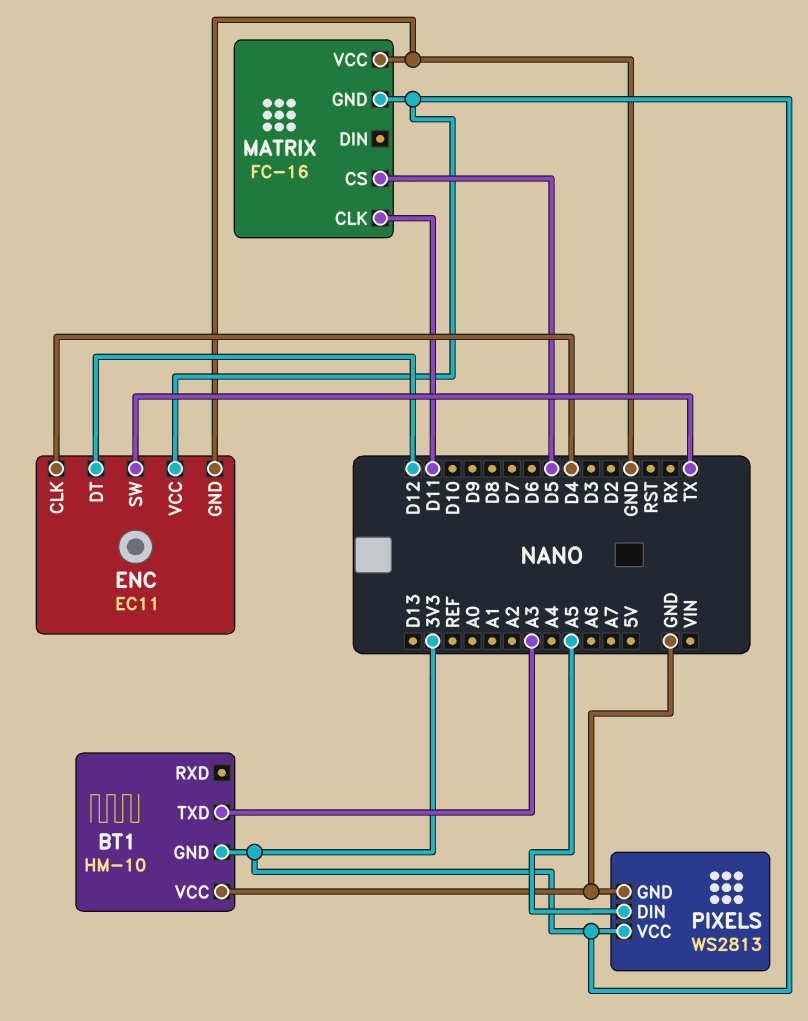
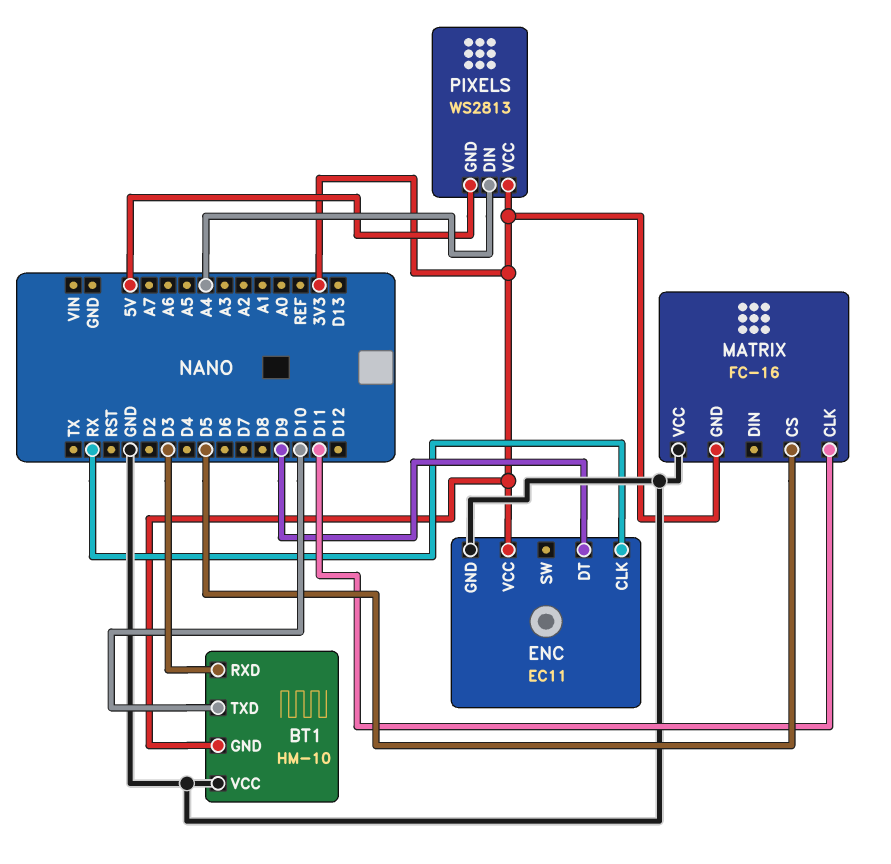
BT1 pin RXD: none -> D3
BT1 pin TXD: A3 -> D10
ENC pin CLK: D4 -> RX
ENC pin DT: D12 -> D9
ENC pin SW: TX -> none
PIXELS pin DIN: A5 -> A4
PIXELS pin GND: GND -> 5V

